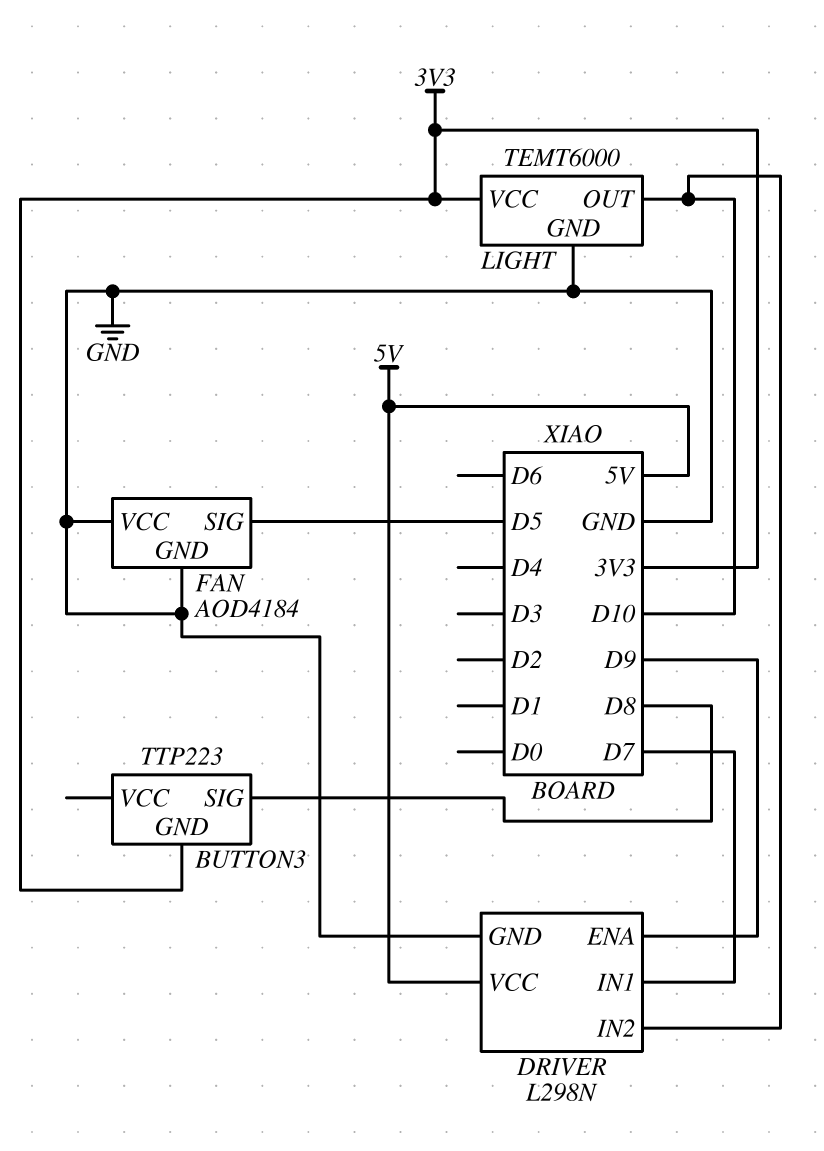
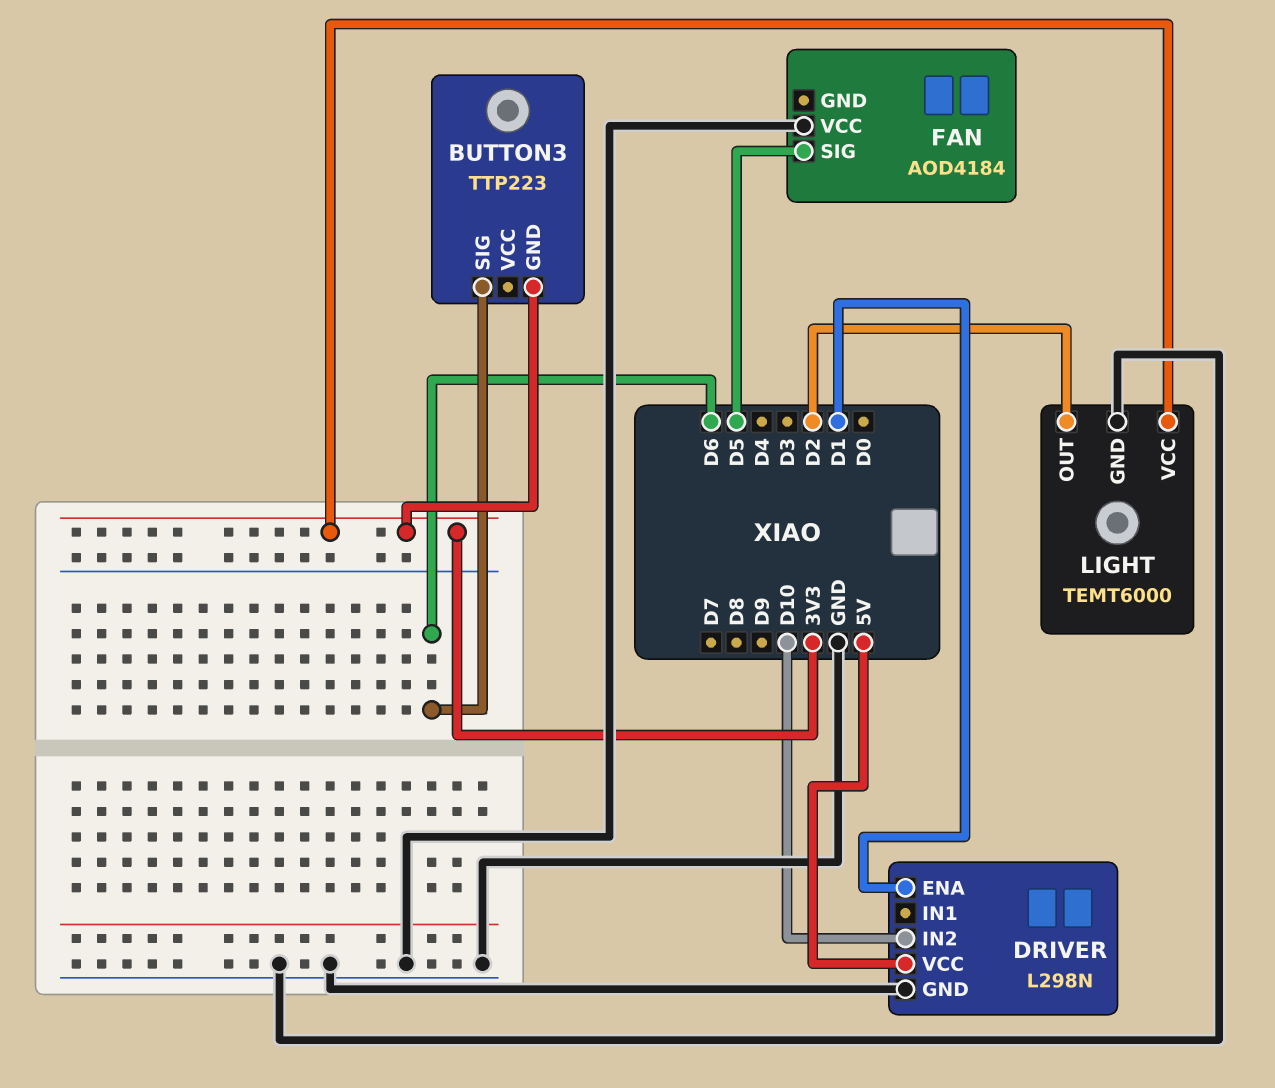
BUTTON3 pin SIG: D8 -> D6
DRIVER pin ENA: D9 -> D1
DRIVER pin IN1: D7 -> none
FAN pin GND: GND -> none
LIGHT pin OUT: D10 -> D2

